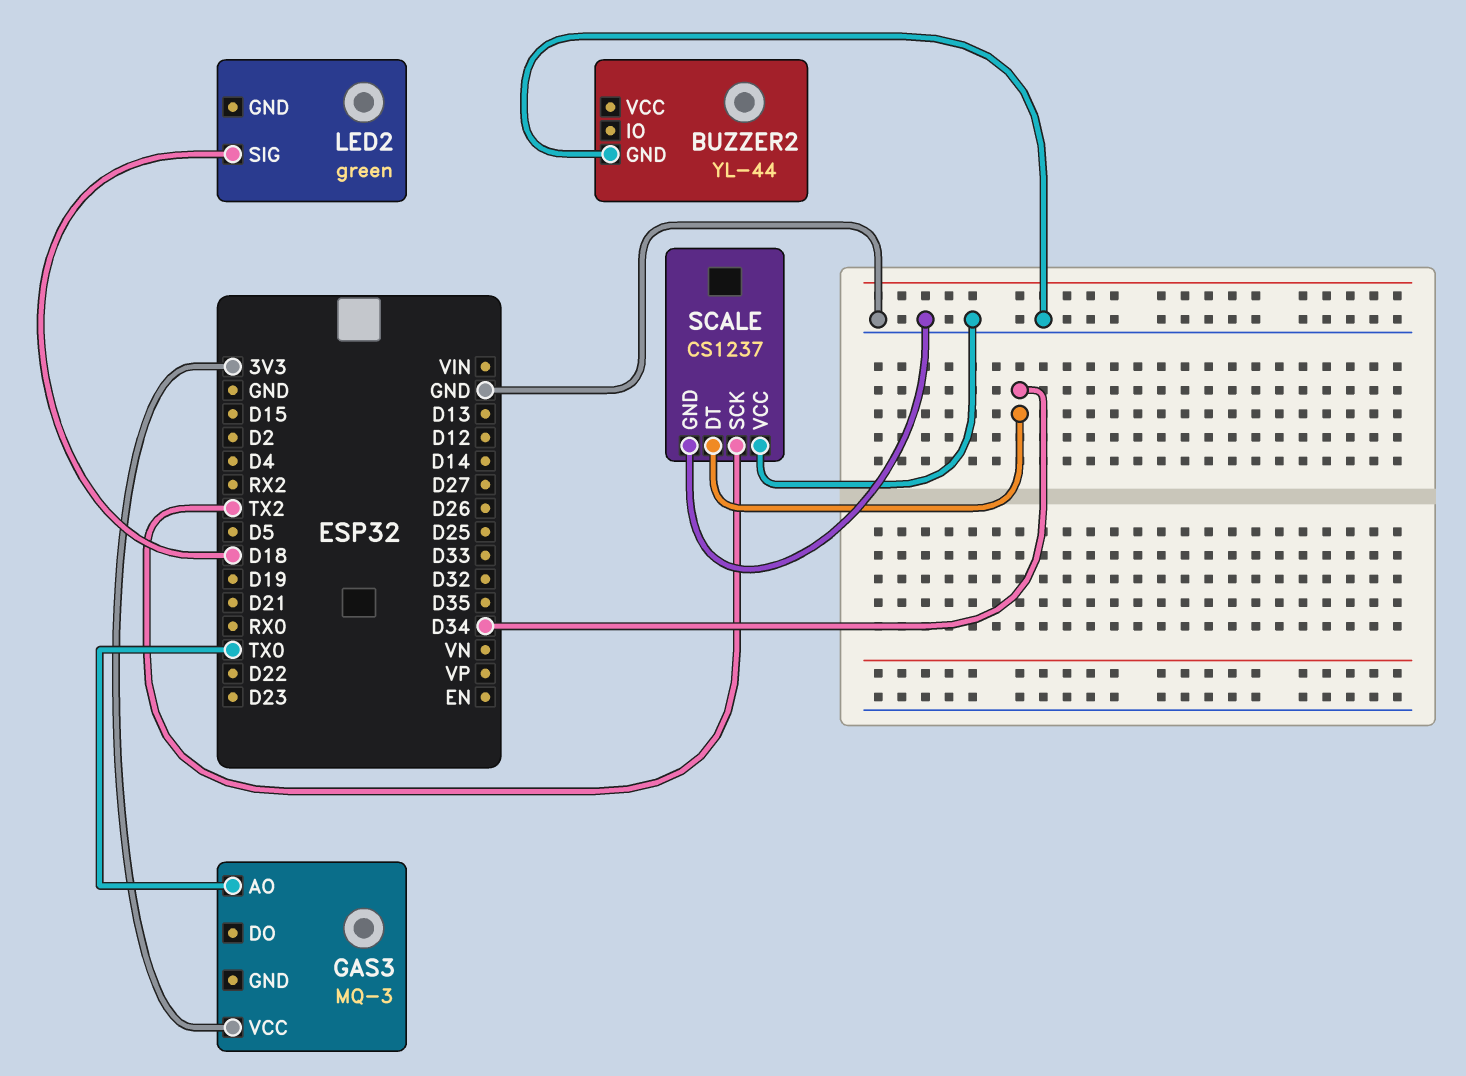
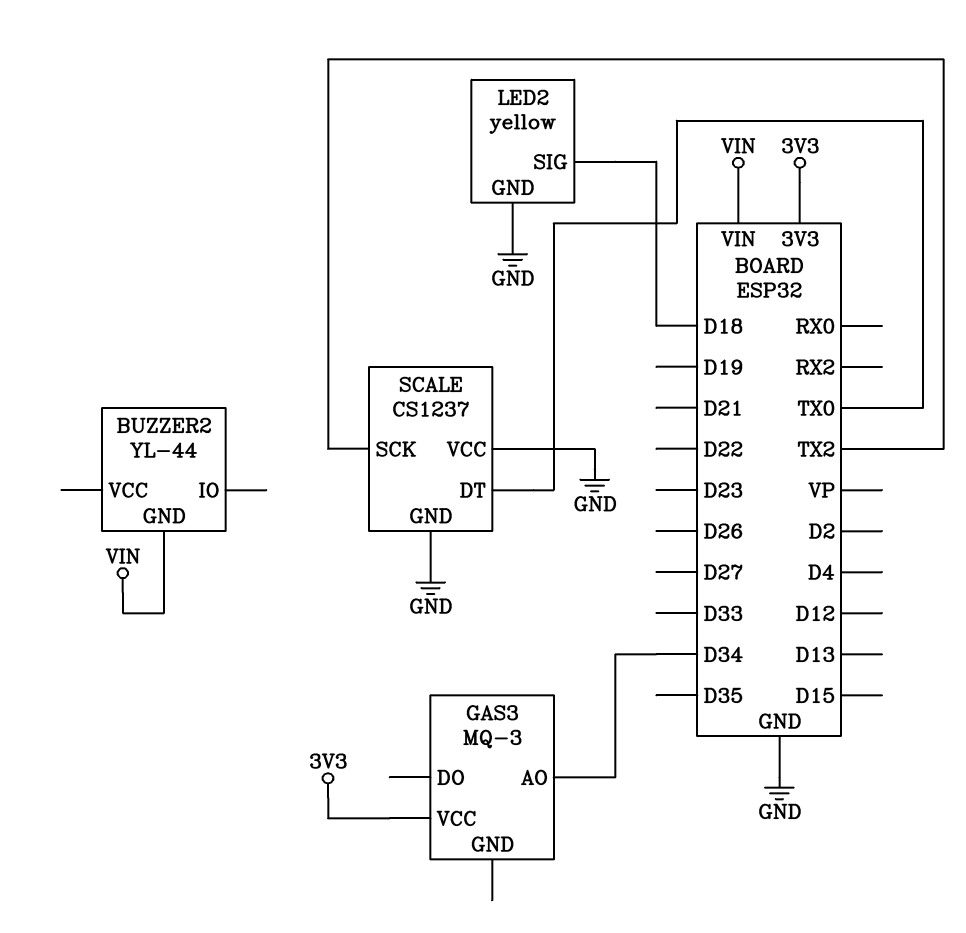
BUZZER2 pin GND: GND -> VIN
GAS3 pin AO: TX0 -> D34
LED2: green -> yellow
LED2 pin GND: none -> GND
SCALE pin DT: D34 -> TX0

